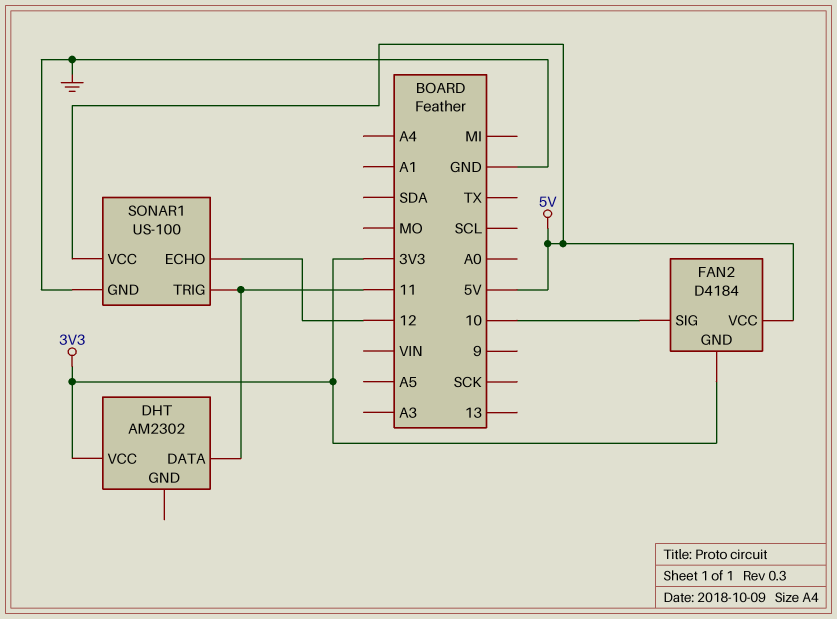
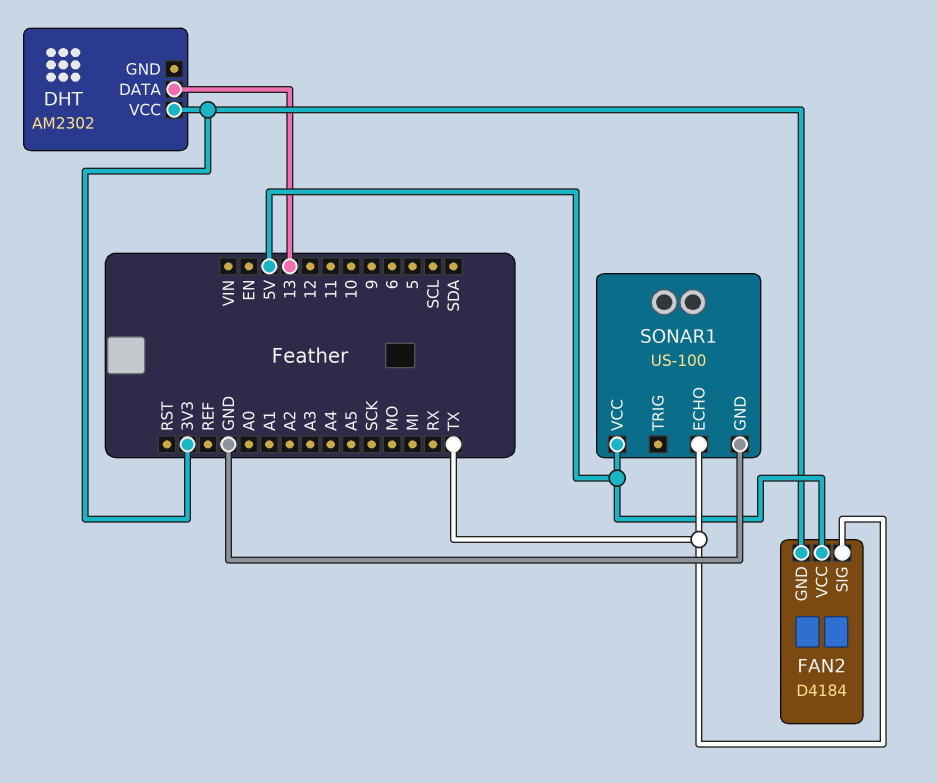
DHT pin DATA: 11 -> 13
FAN2 pin SIG: 10 -> TX
SONAR1 pin ECHO: 12 -> TX
SONAR1 pin TRIG: 11 -> none

